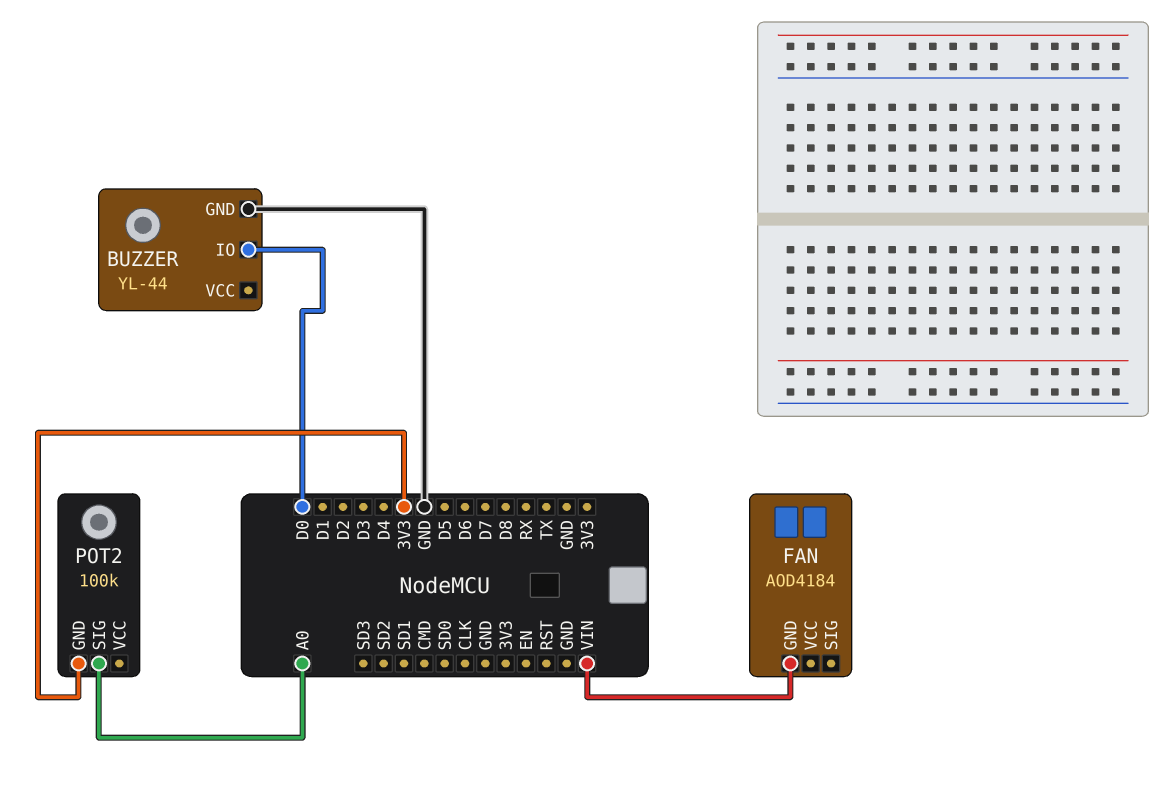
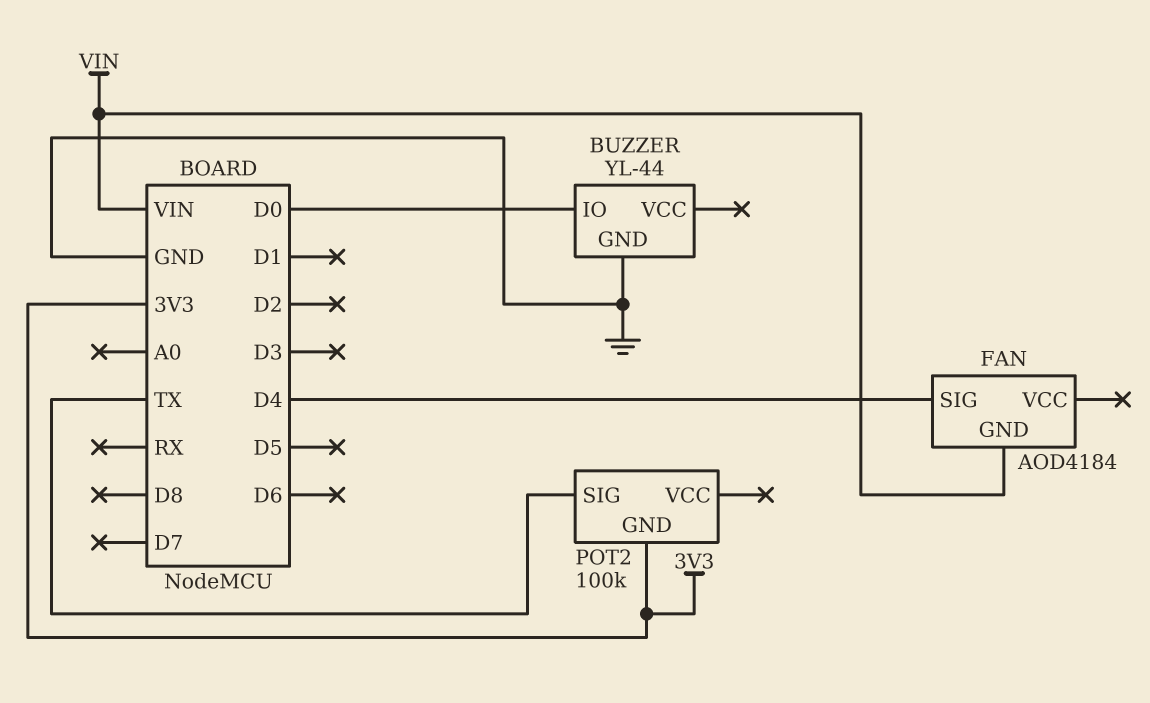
FAN pin SIG: none -> D4
POT2 pin SIG: A0 -> TX

